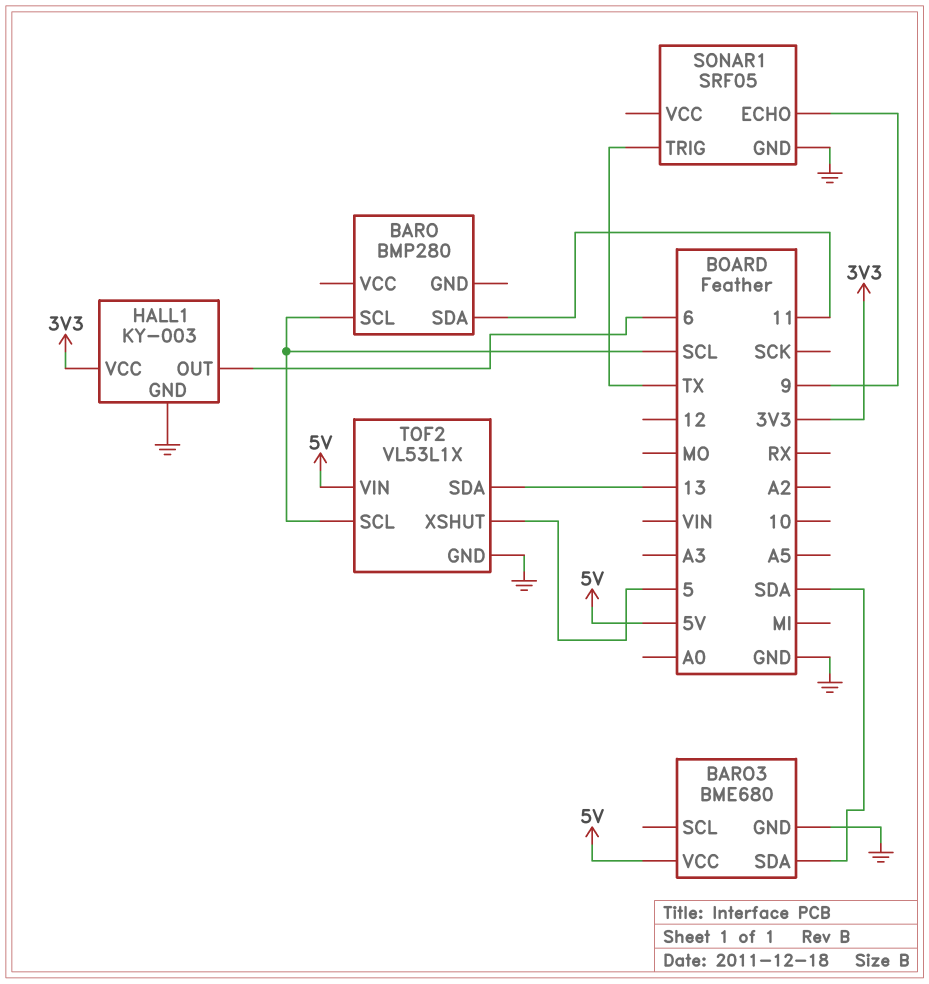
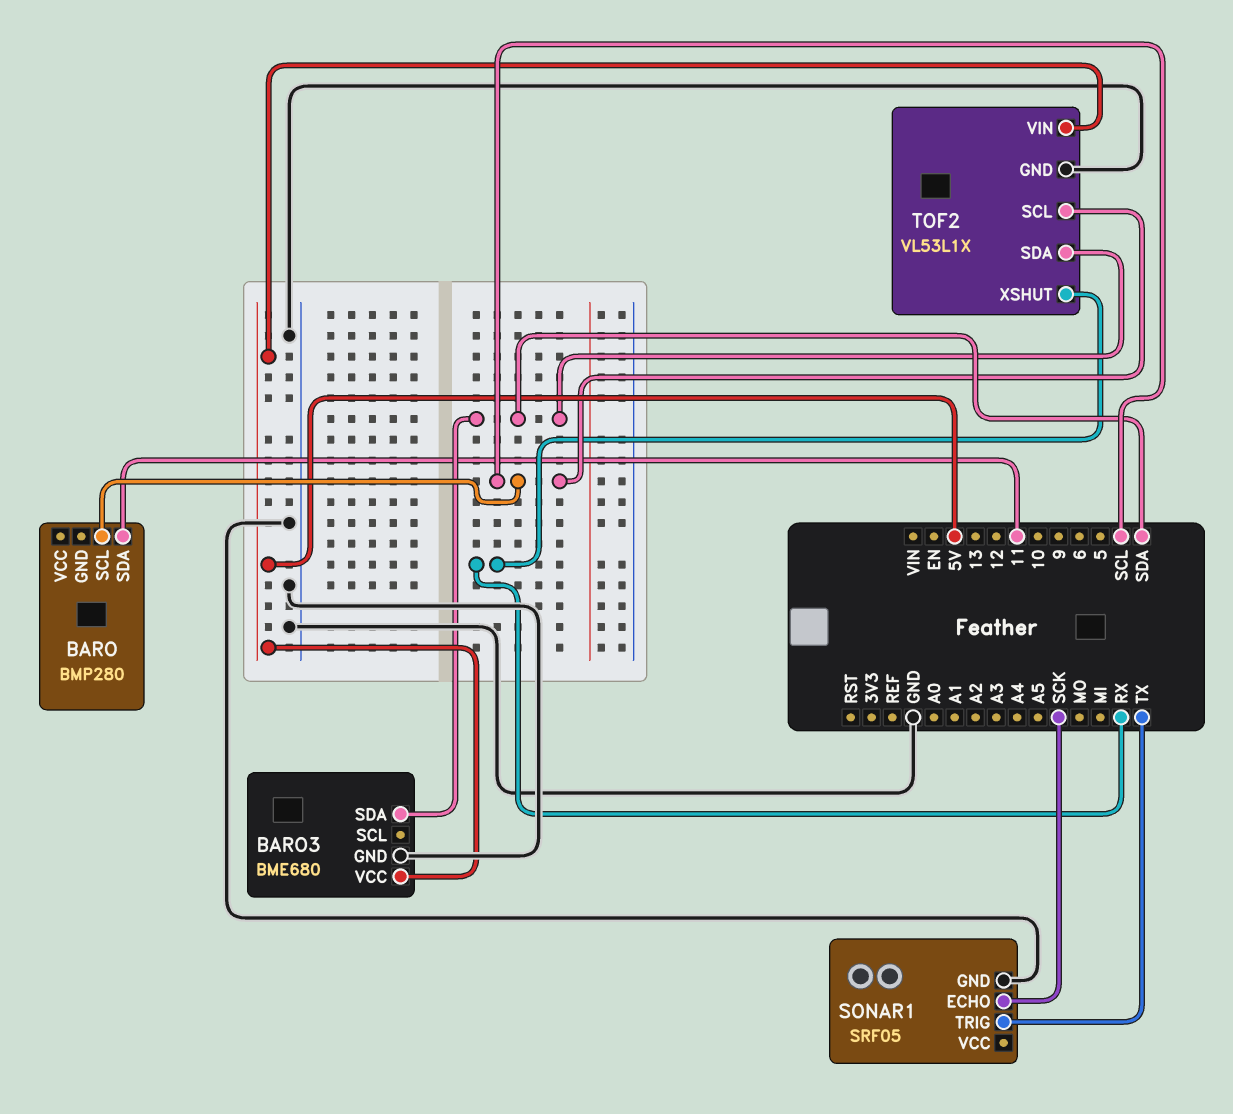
HALL1: KY-003 -> none
HALL1 pin GND: GND -> none
HALL1 pin OUT: 6 -> none
HALL1 pin VCC: 3V3 -> none
SONAR1 pin ECHO: 9 -> SCK
TOF2 pin SDA: 13 -> SDA
TOF2 pin XSHUT: 5 -> RX

